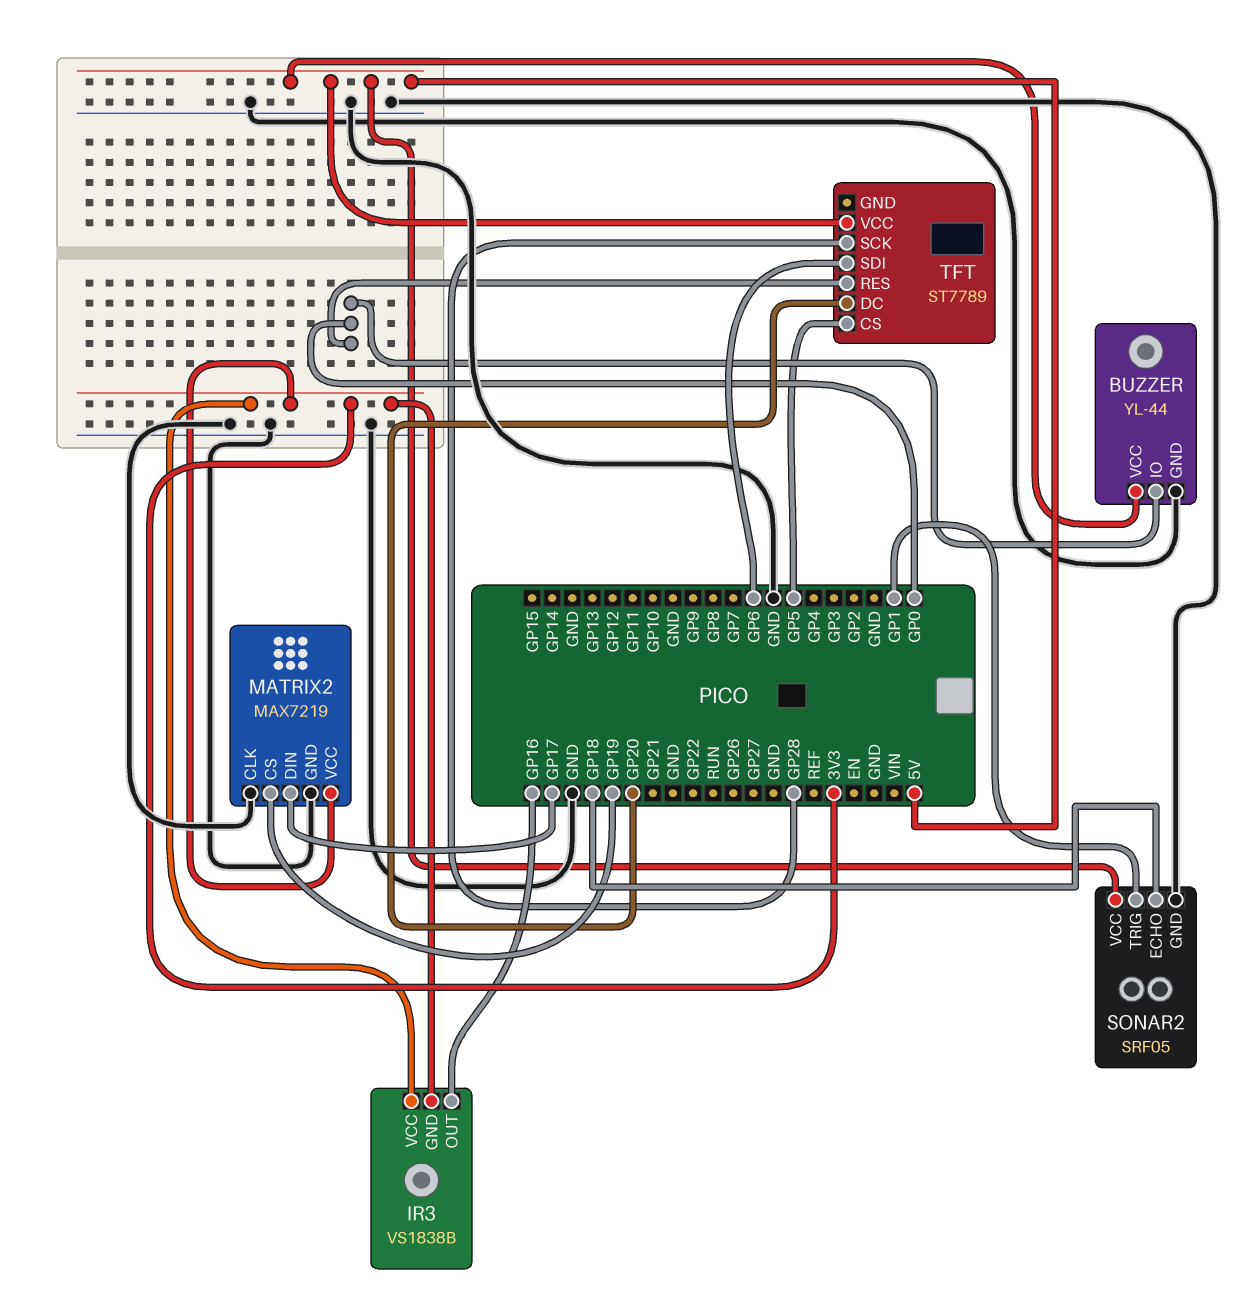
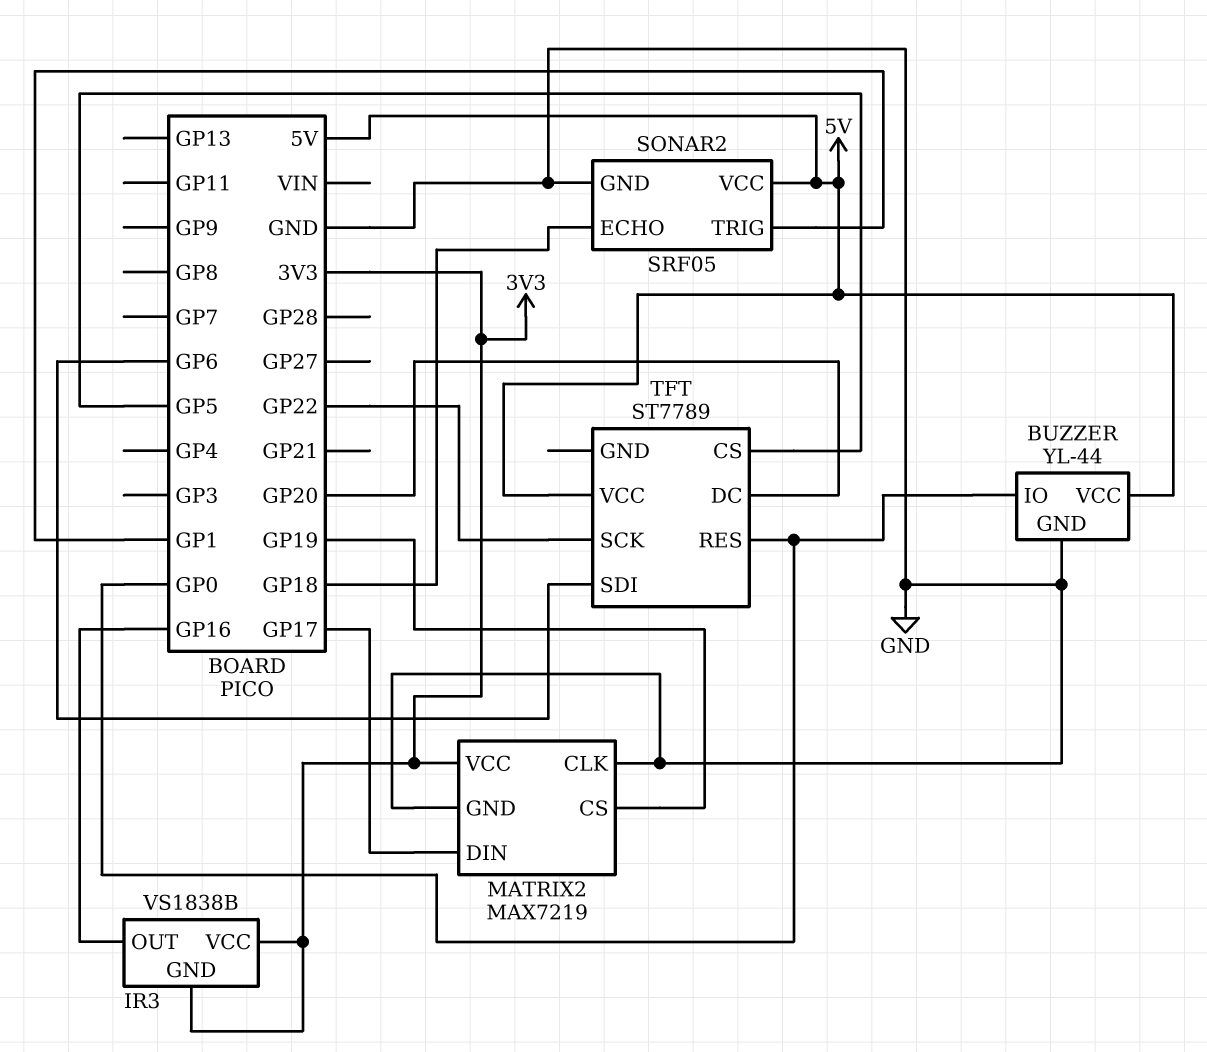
TFT pin SCK: GP28 -> GP22

